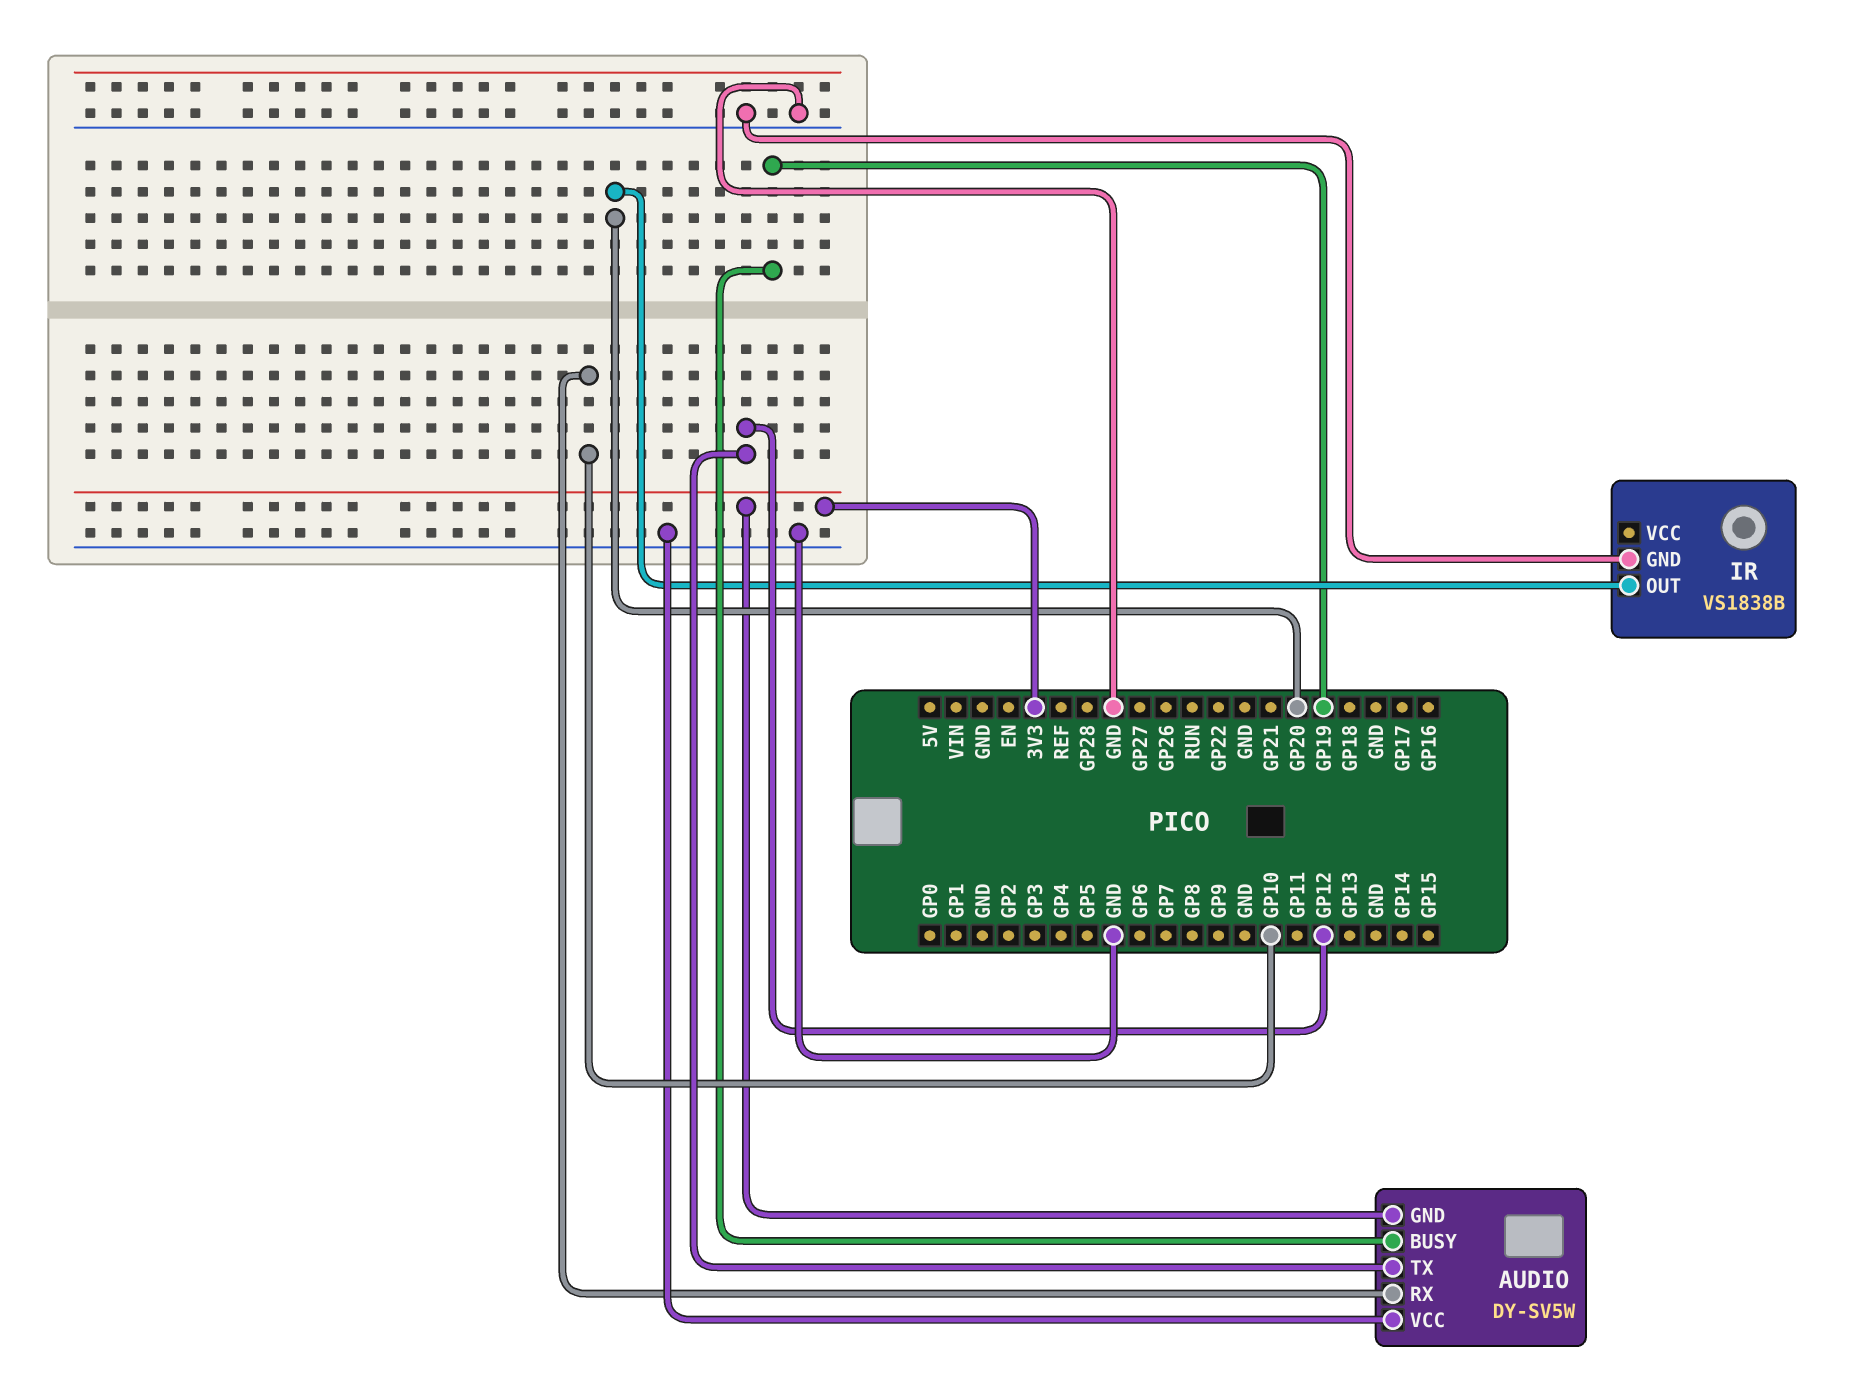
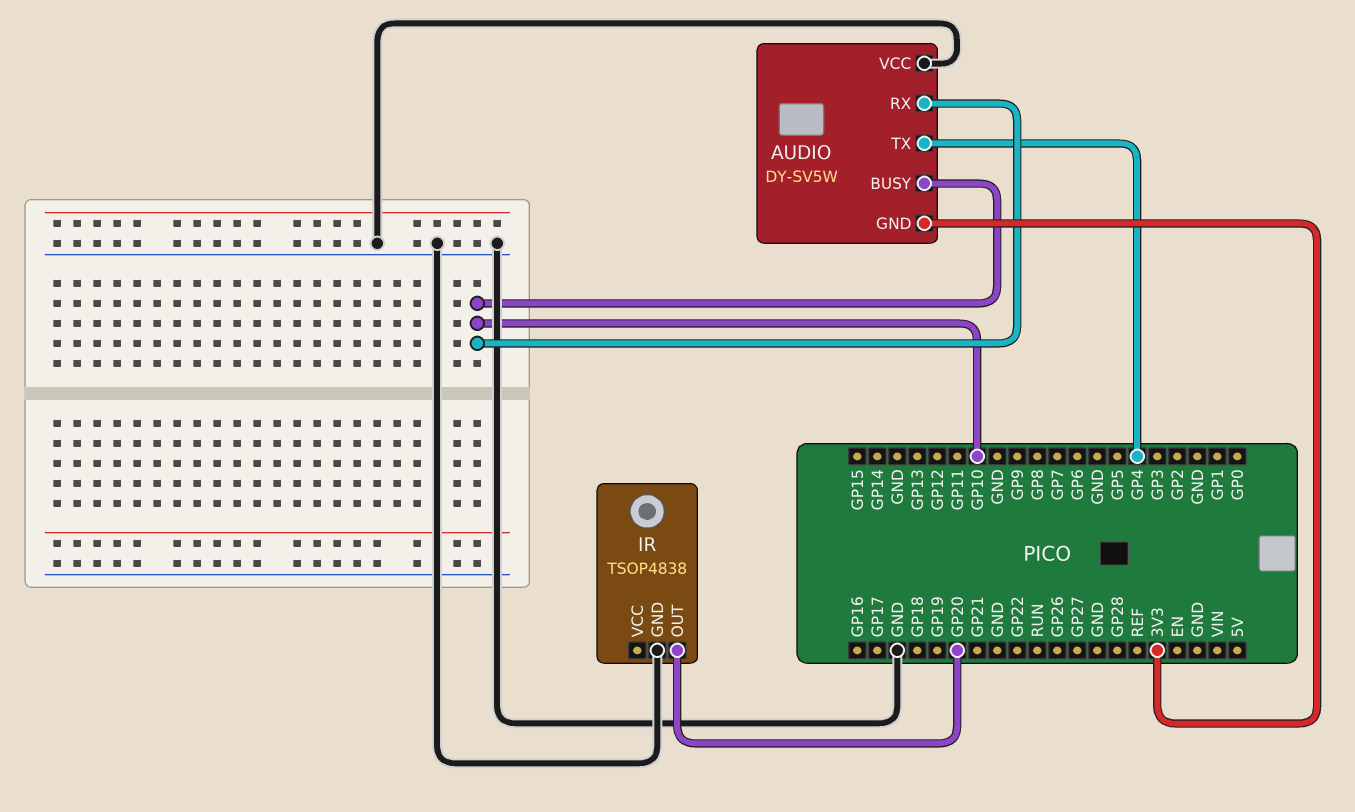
AUDIO pin BUSY: GP19 -> GP10
AUDIO pin TX: GP12 -> GP4
IR: VS1838B -> TSOP4838

